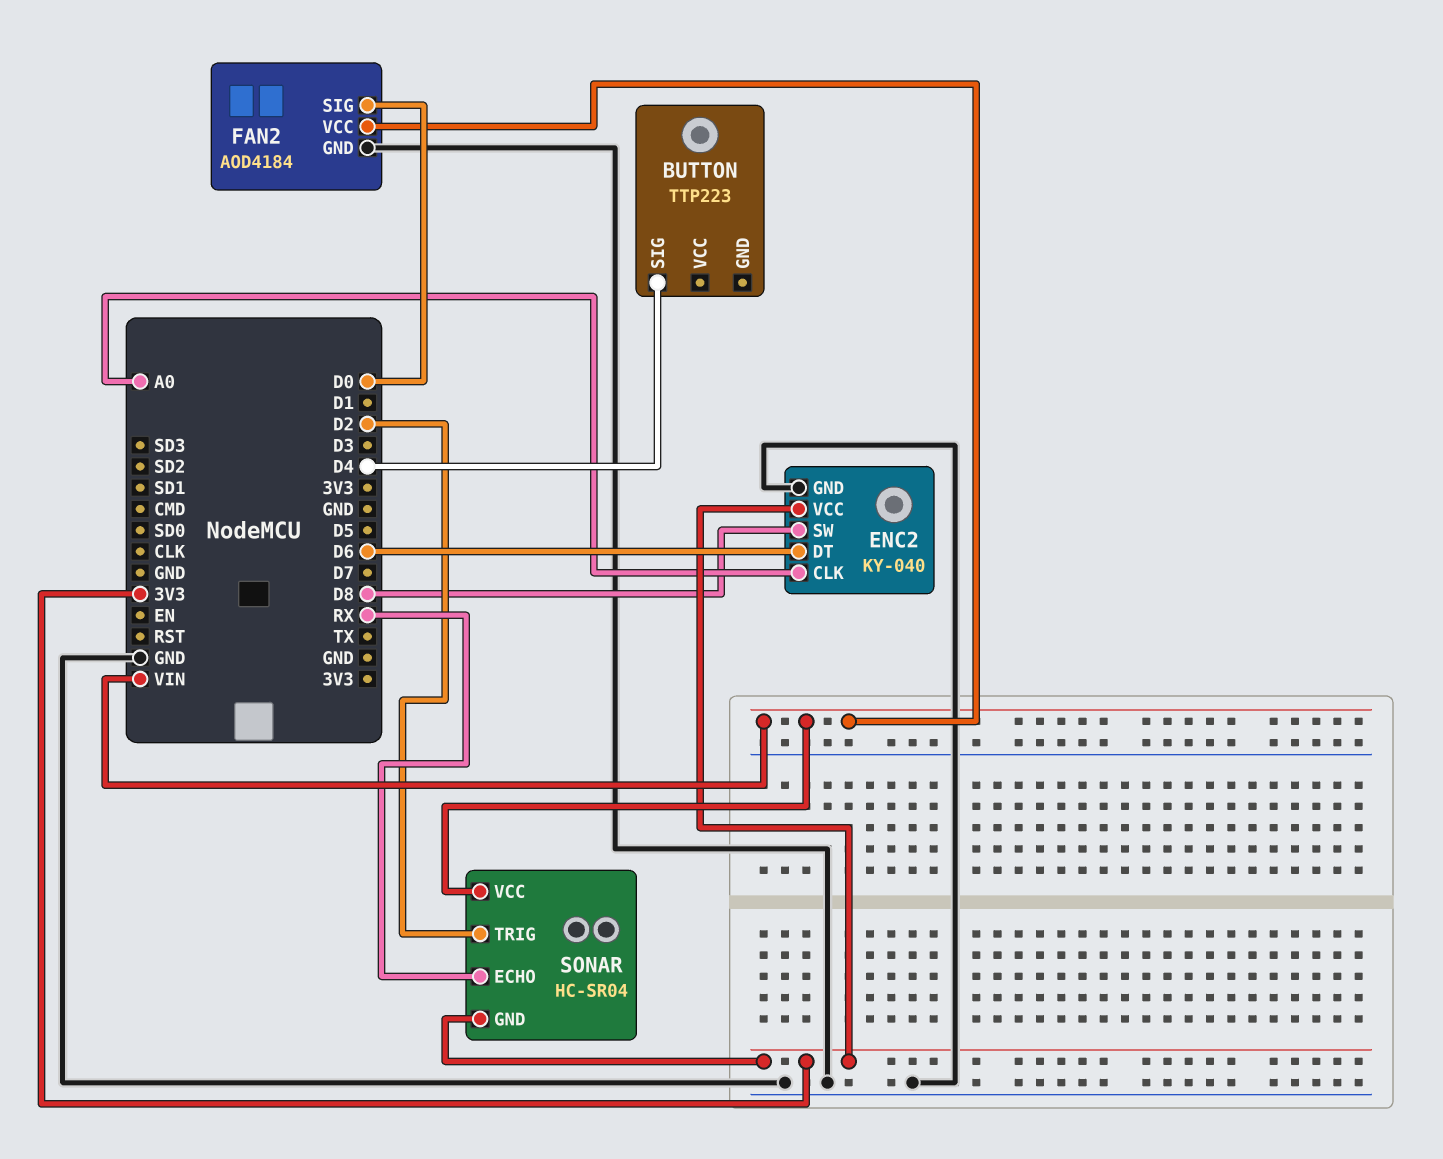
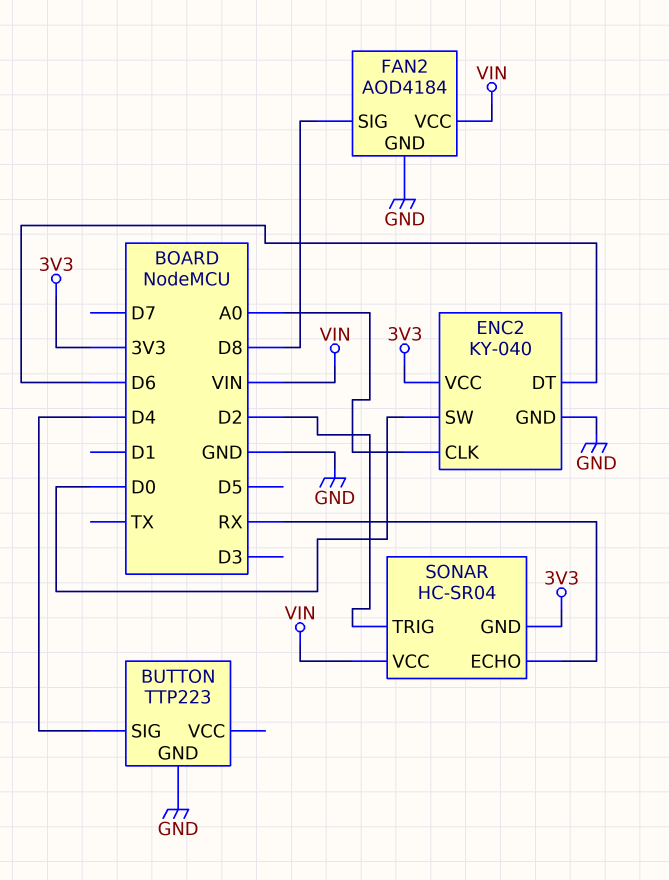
BUTTON pin GND: none -> GND
ENC2 pin SW: D8 -> D0
FAN2 pin SIG: D0 -> D8

